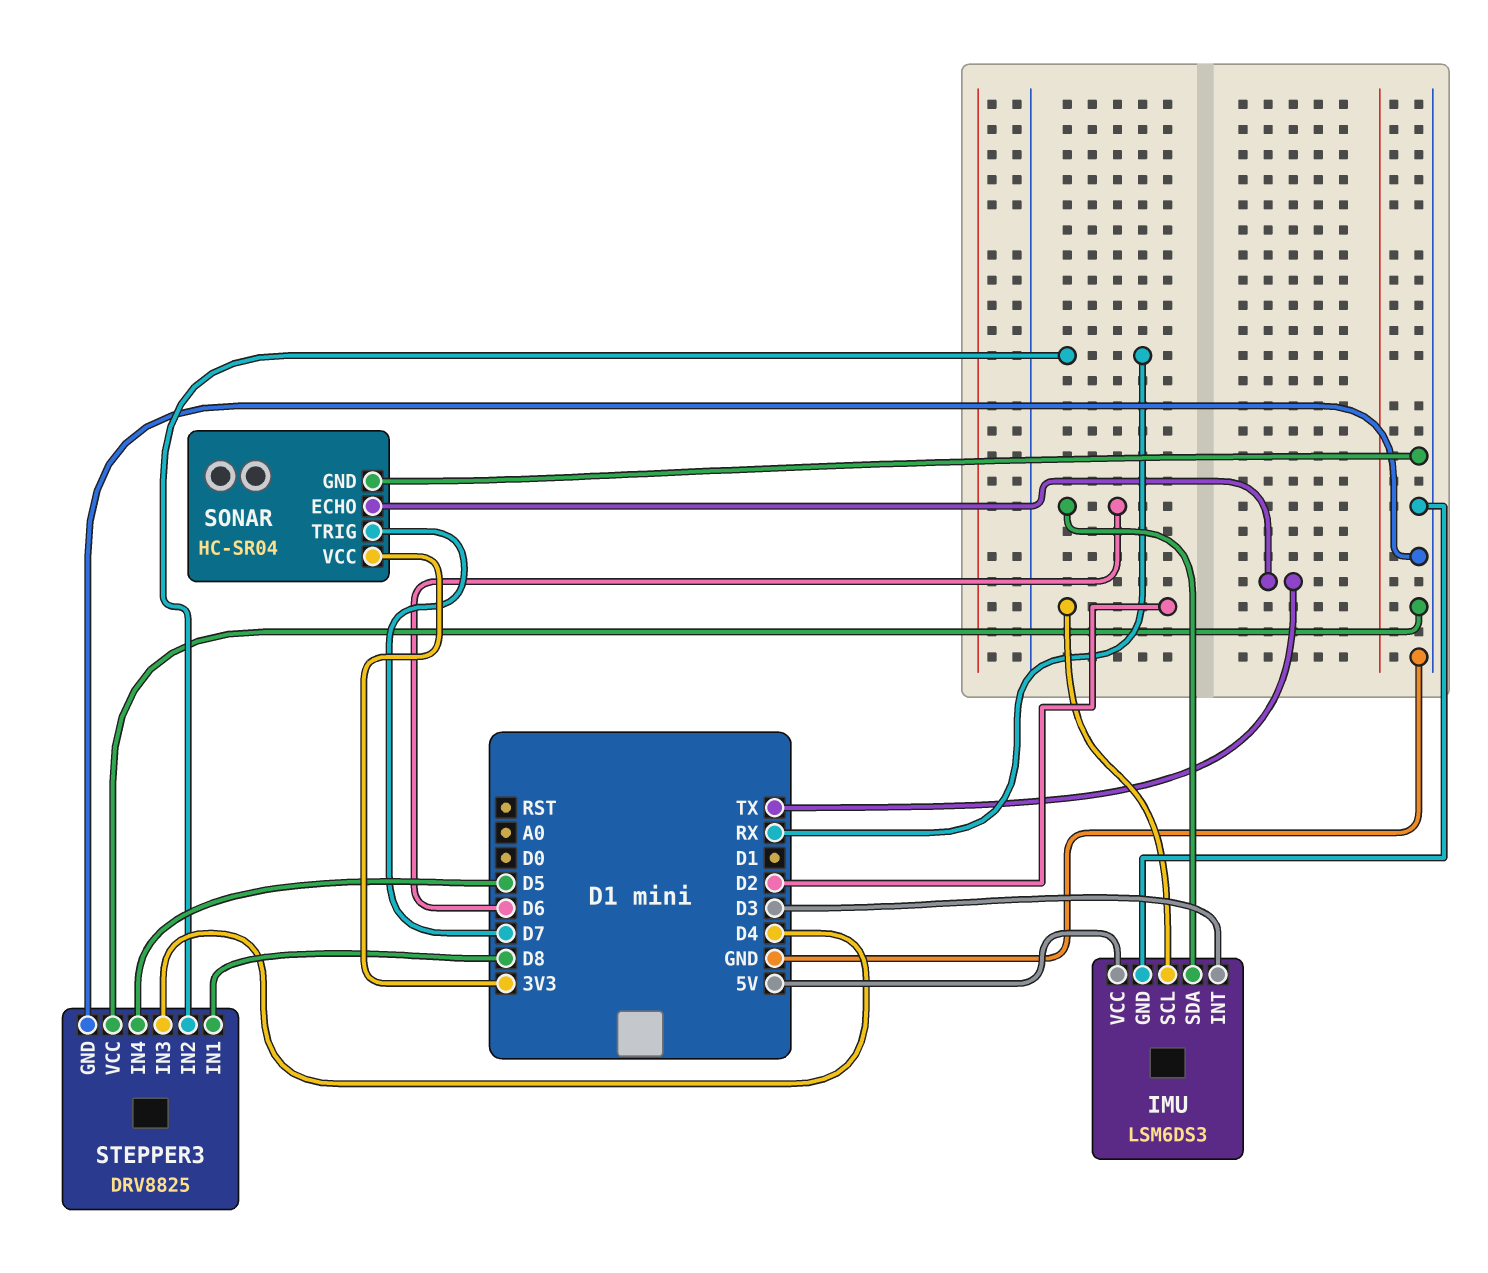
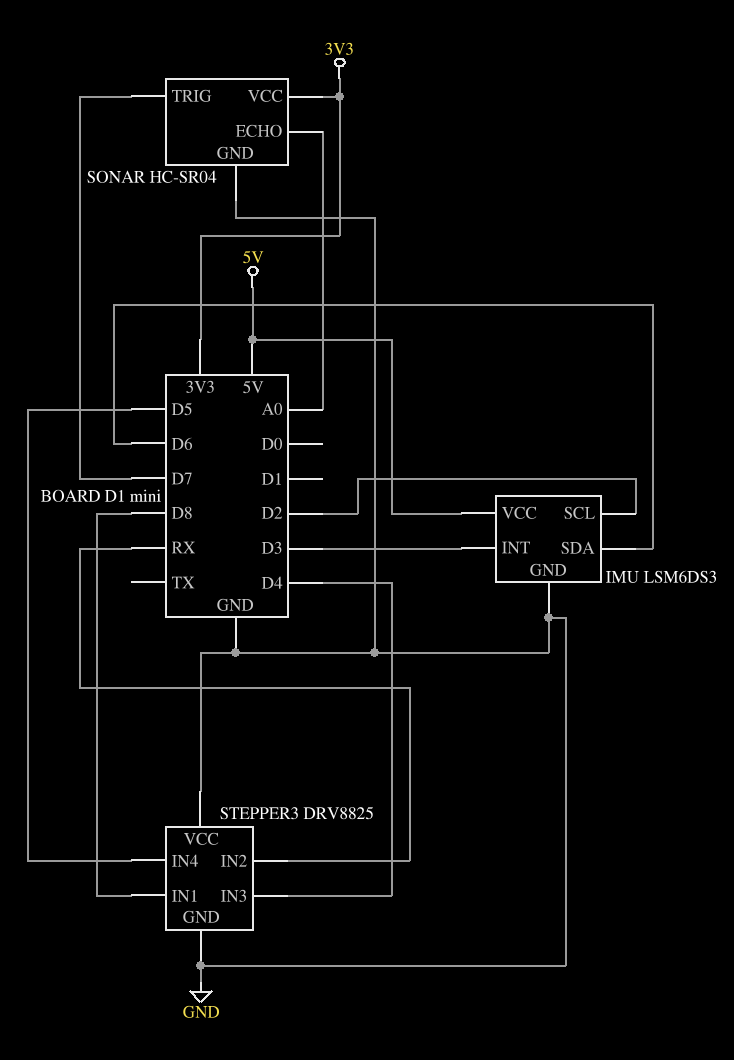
SONAR pin ECHO: TX -> A0

